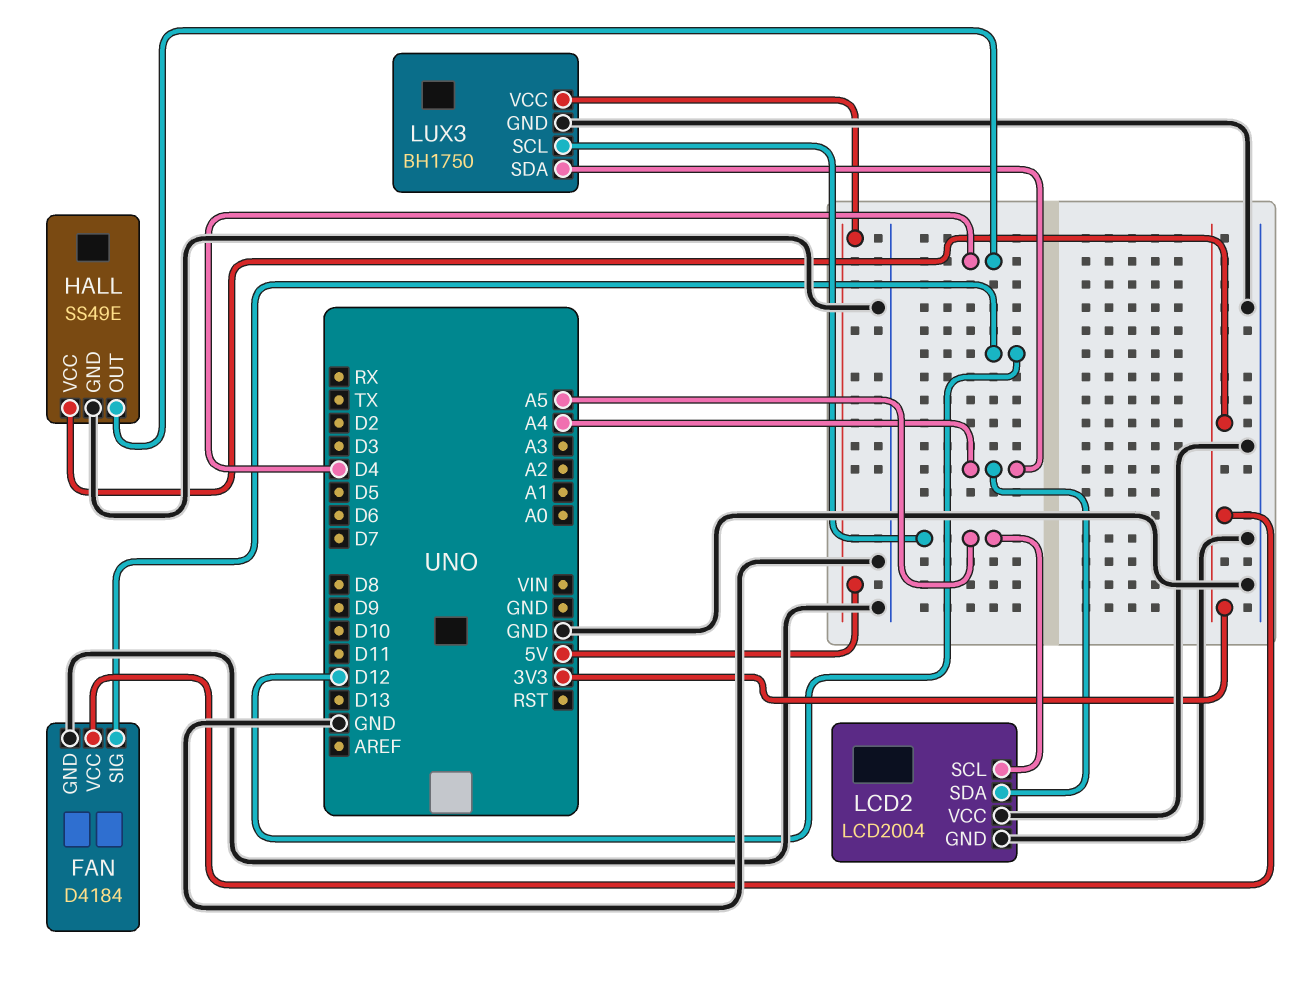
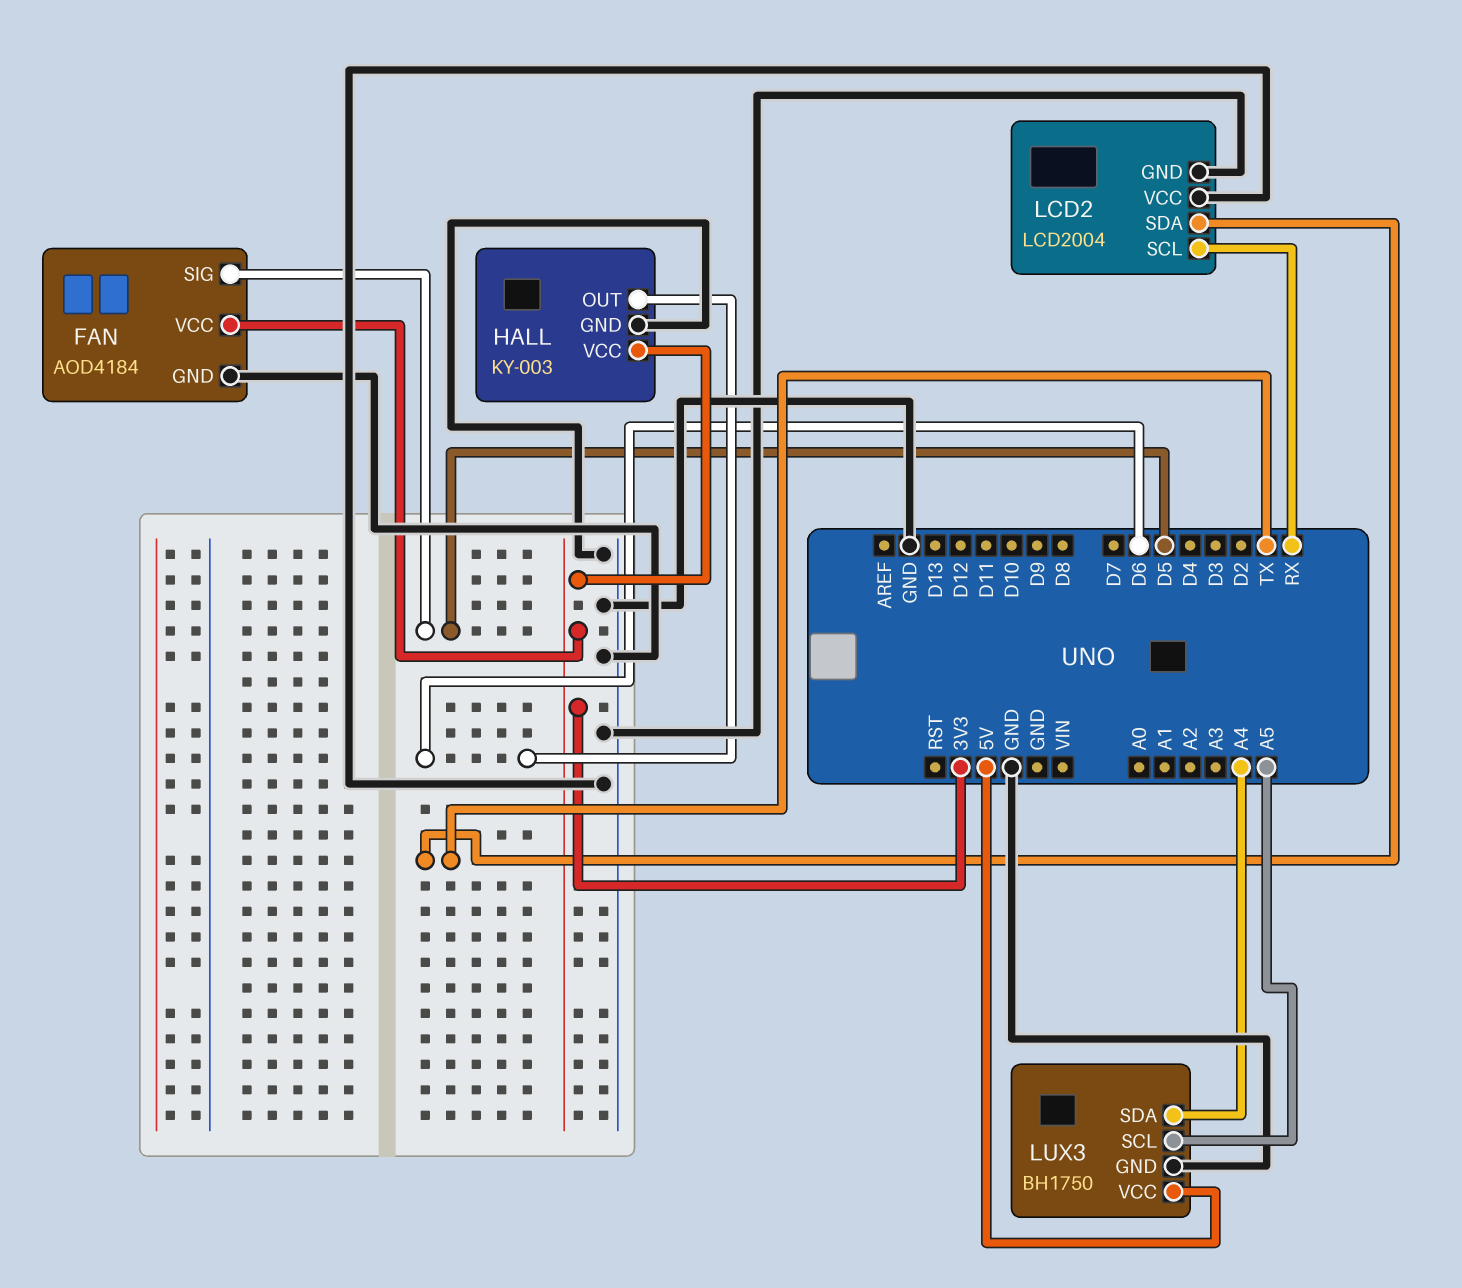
FAN: D4184 -> AOD4184
FAN pin SIG: D12 -> D5
HALL: SS49E -> KY-003
HALL pin OUT: D4 -> D6
LCD2 pin SCL: A5 -> RX
LCD2 pin SDA: A4 -> TX

